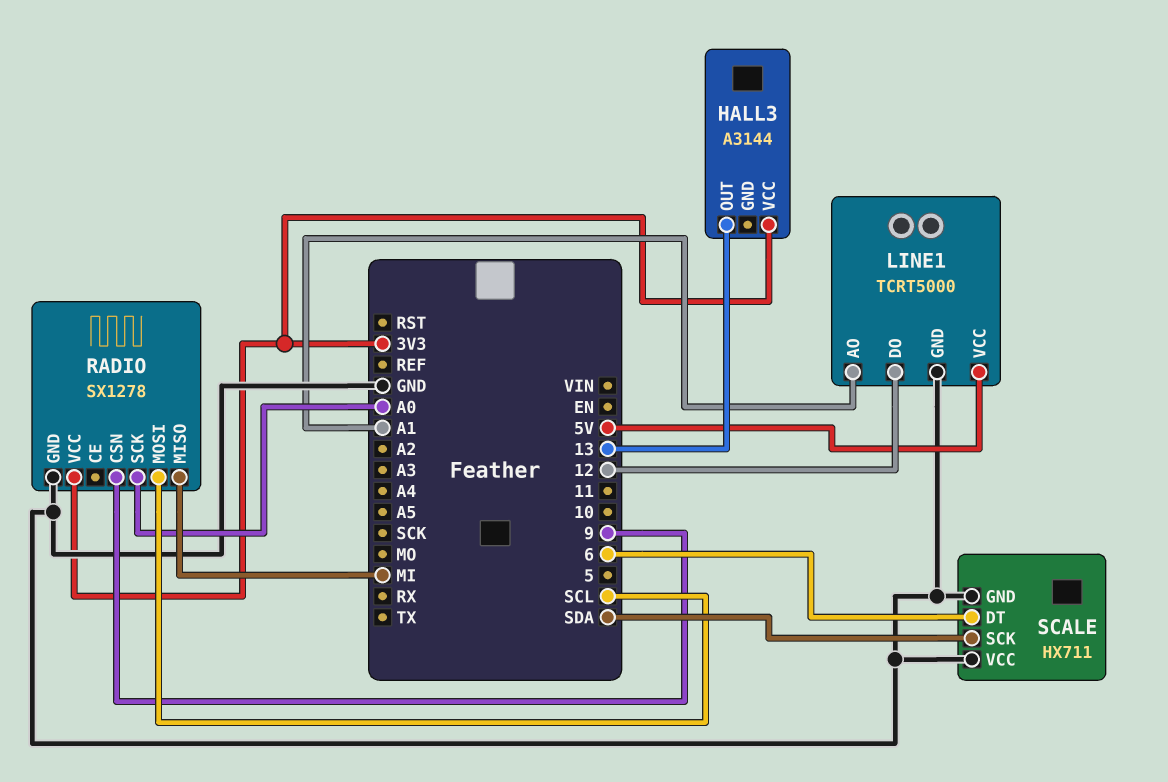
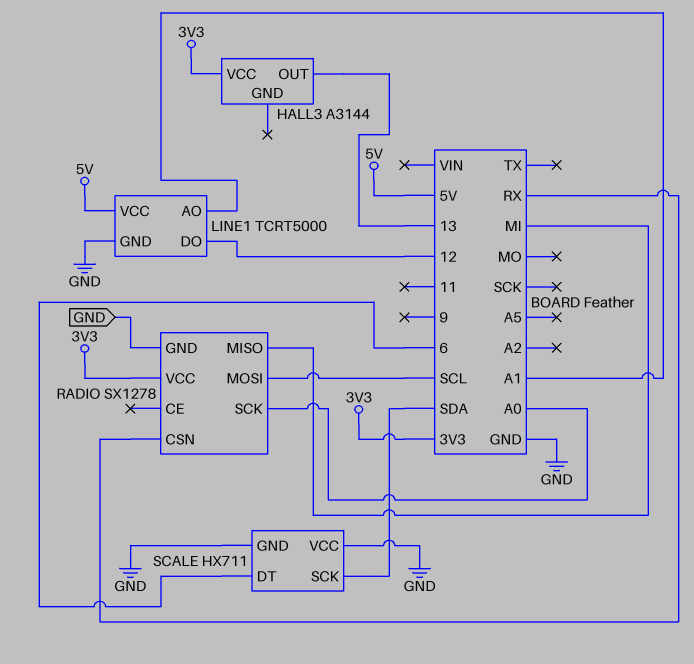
RADIO pin CSN: 9 -> RX

